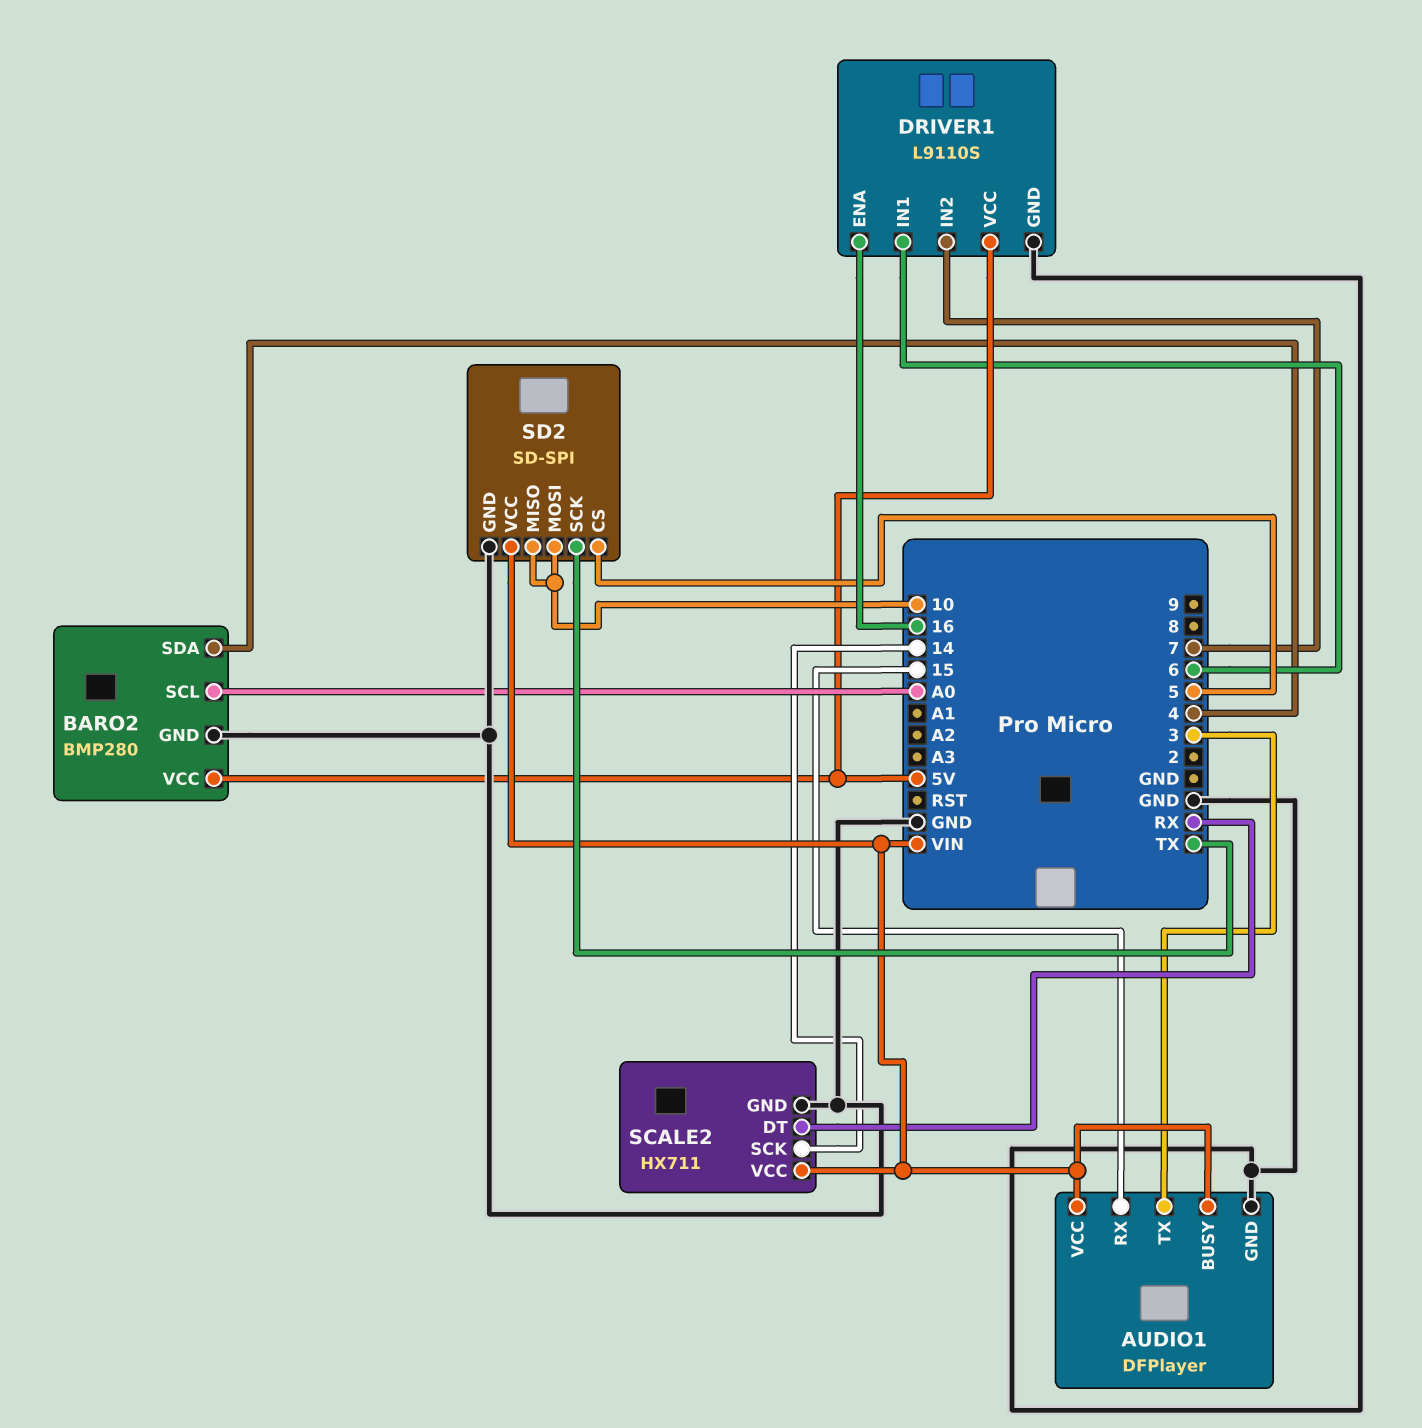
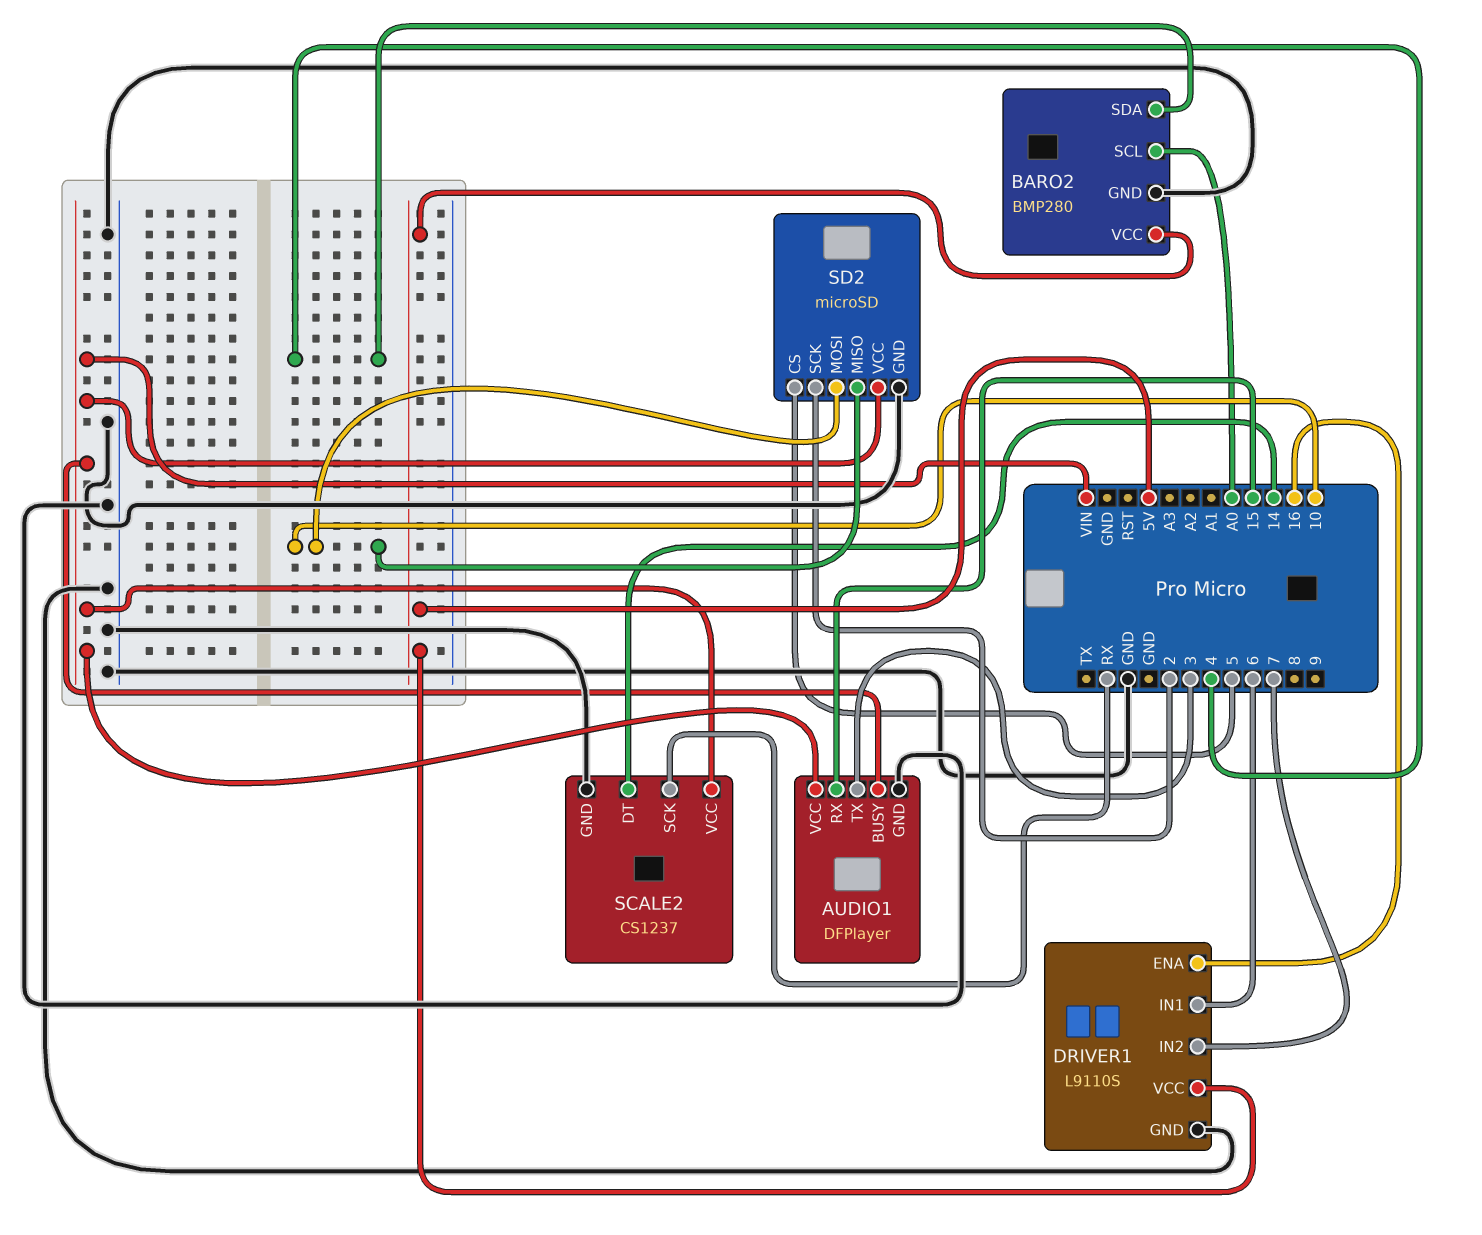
SCALE2: HX711 -> CS1237
SCALE2 pin DT: RX -> 14
SCALE2 pin SCK: 14 -> RX
SD2: SD-SPI -> microSD
SD2 pin SCK: TX -> 2

